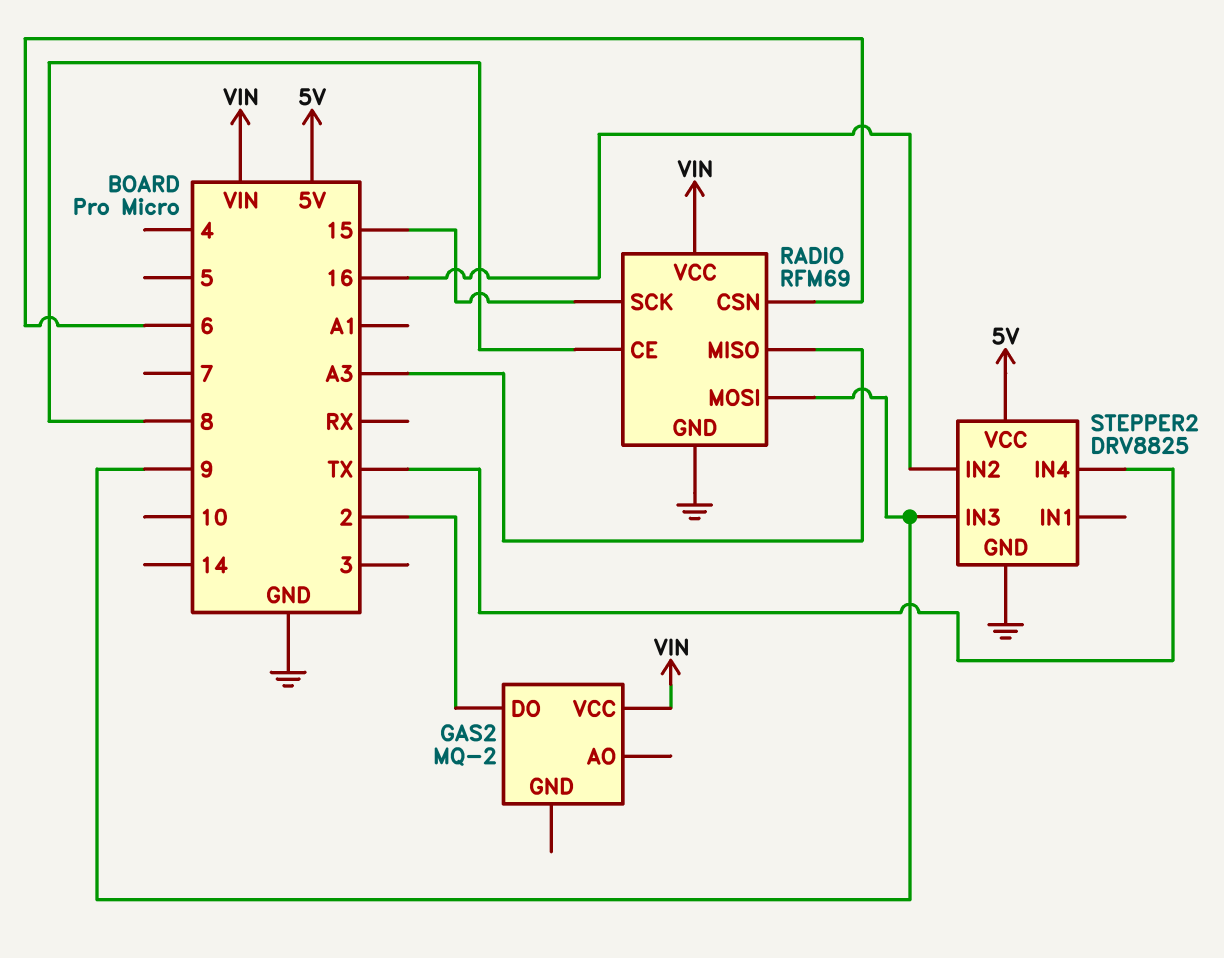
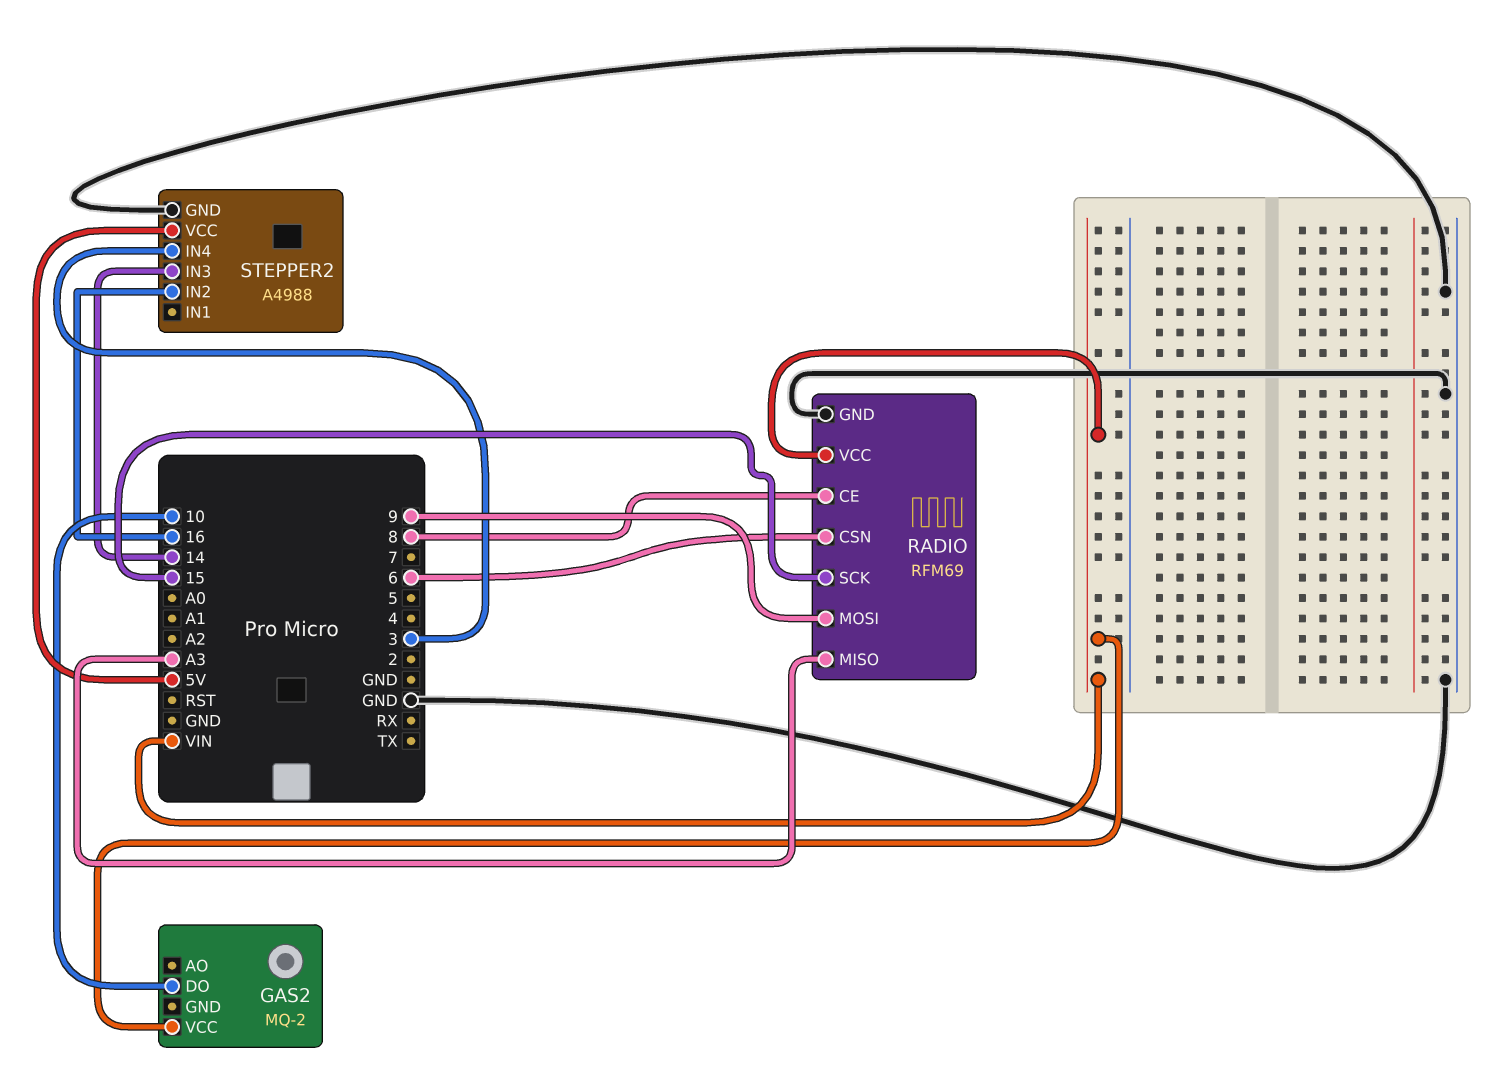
GAS2 pin DO: 2 -> 10
STEPPER2: DRV8825 -> A4988
STEPPER2 pin IN3: 9 -> 14
STEPPER2 pin IN4: TX -> 3

